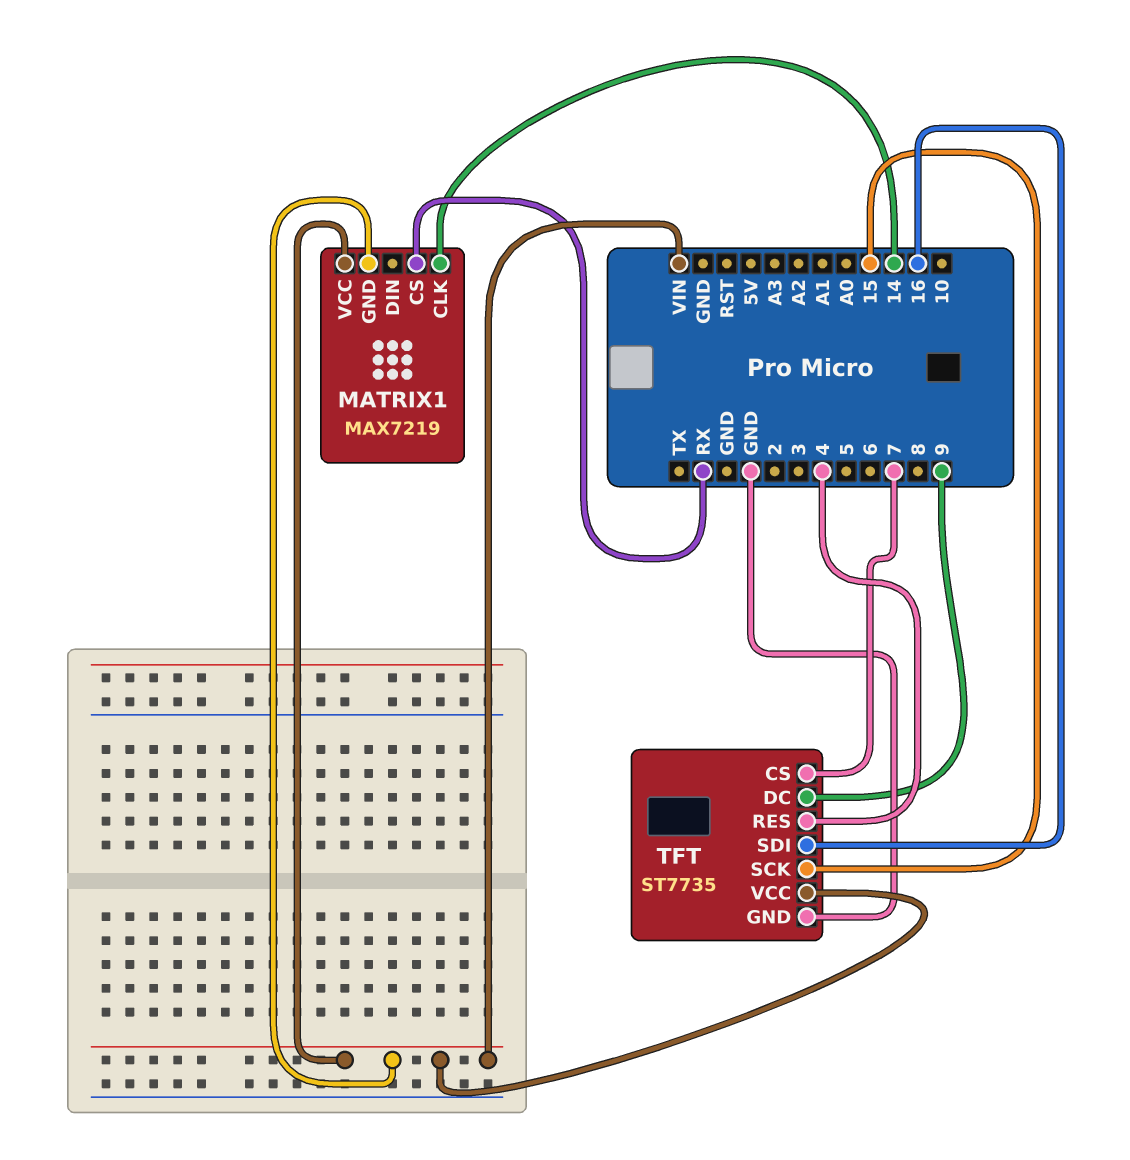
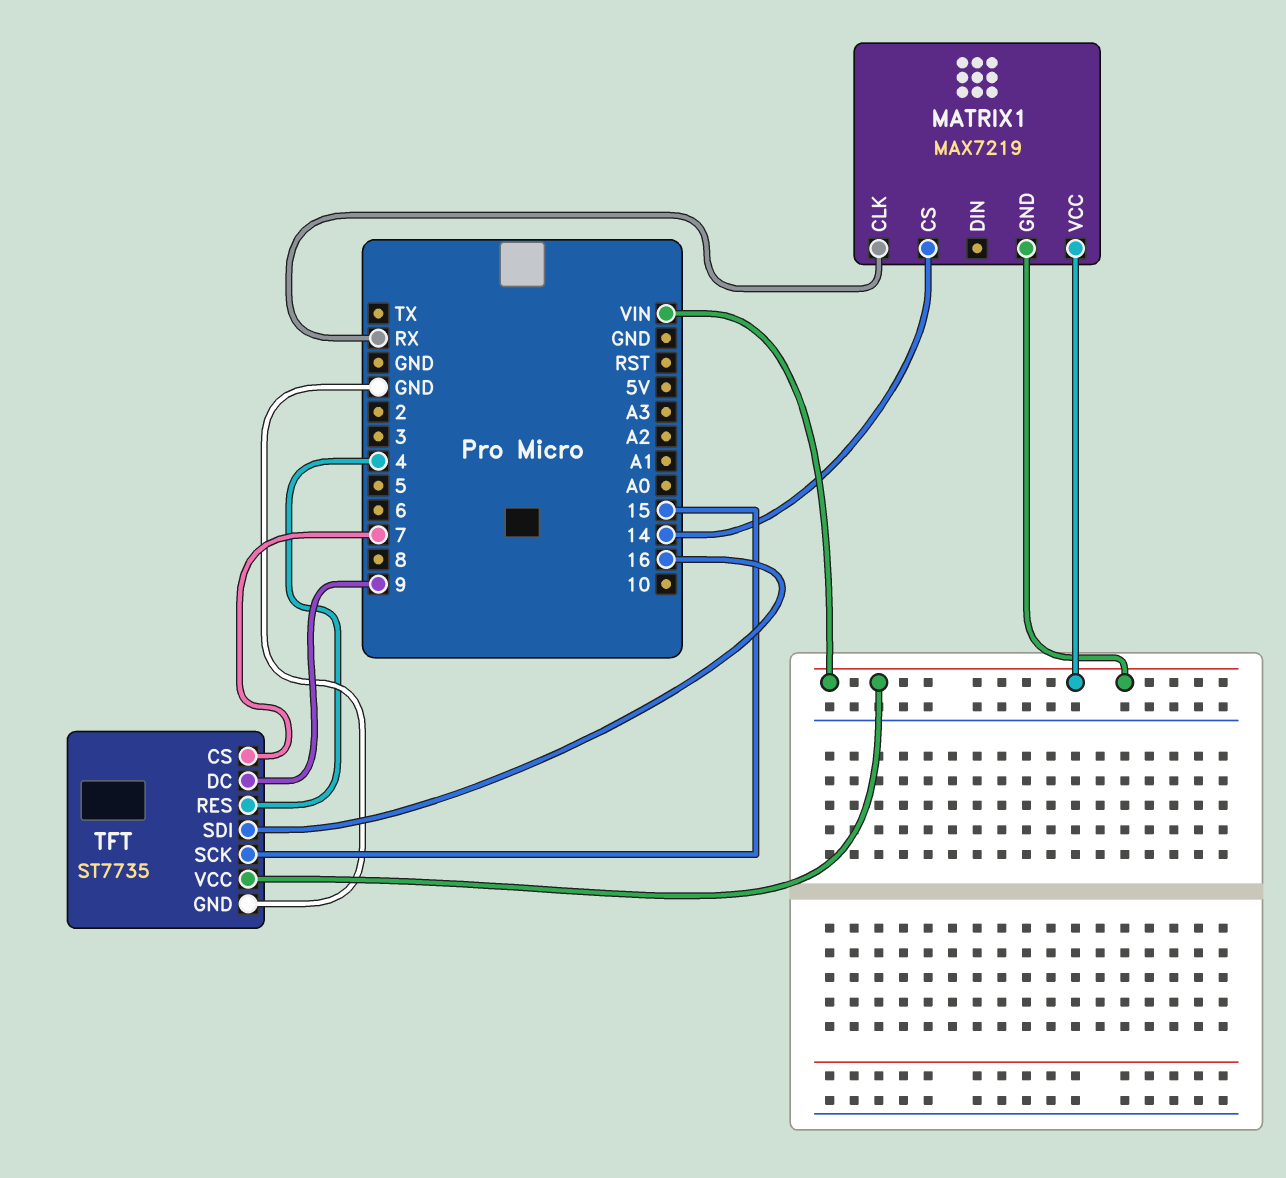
MATRIX1 pin CLK: 14 -> RX
MATRIX1 pin CS: RX -> 14

